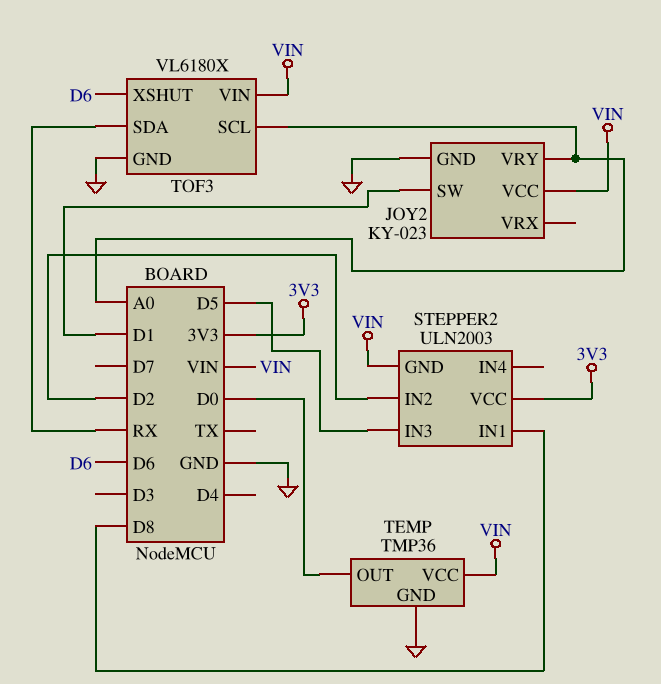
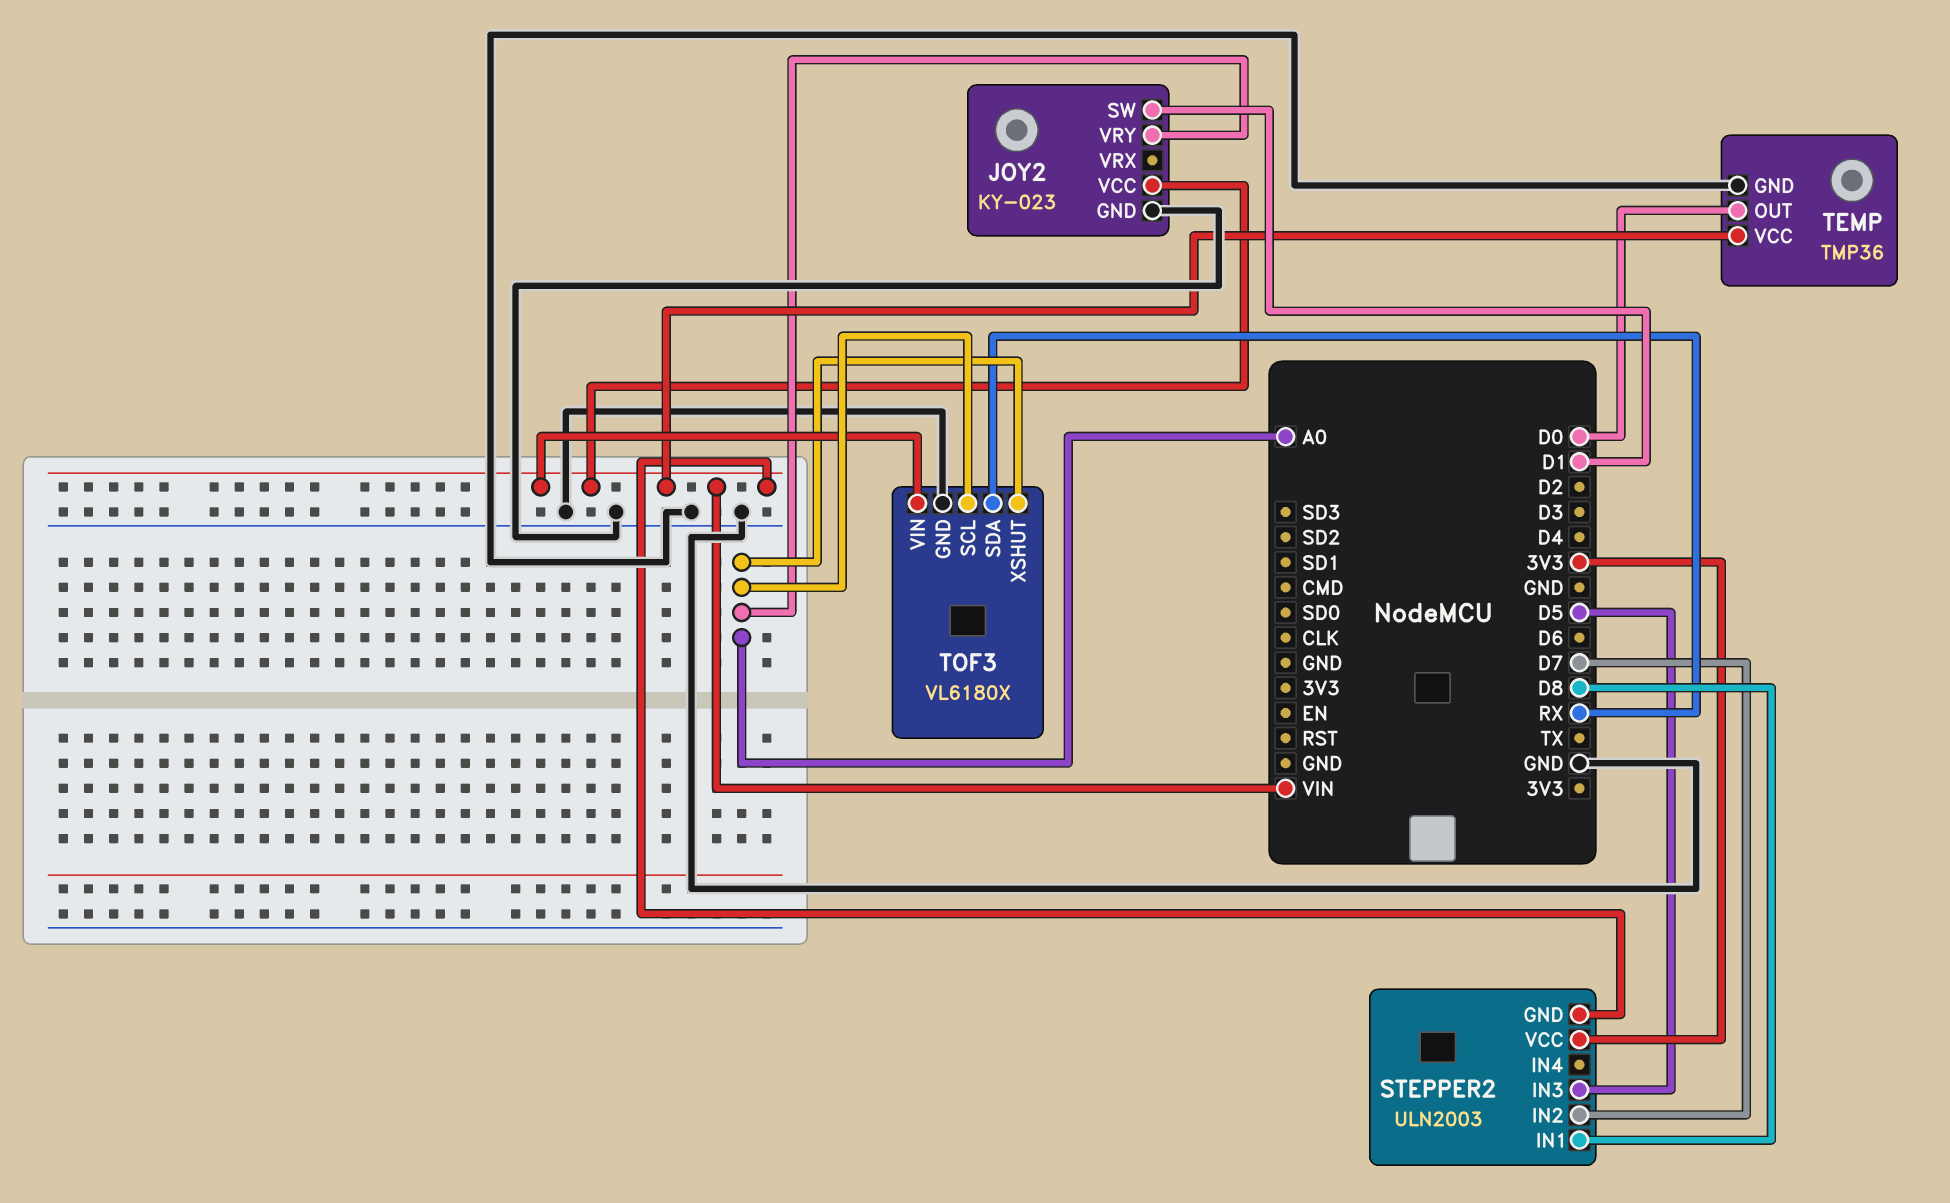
STEPPER2 pin IN2: D2 -> D7
TOF3 pin XSHUT: D6 -> A0

